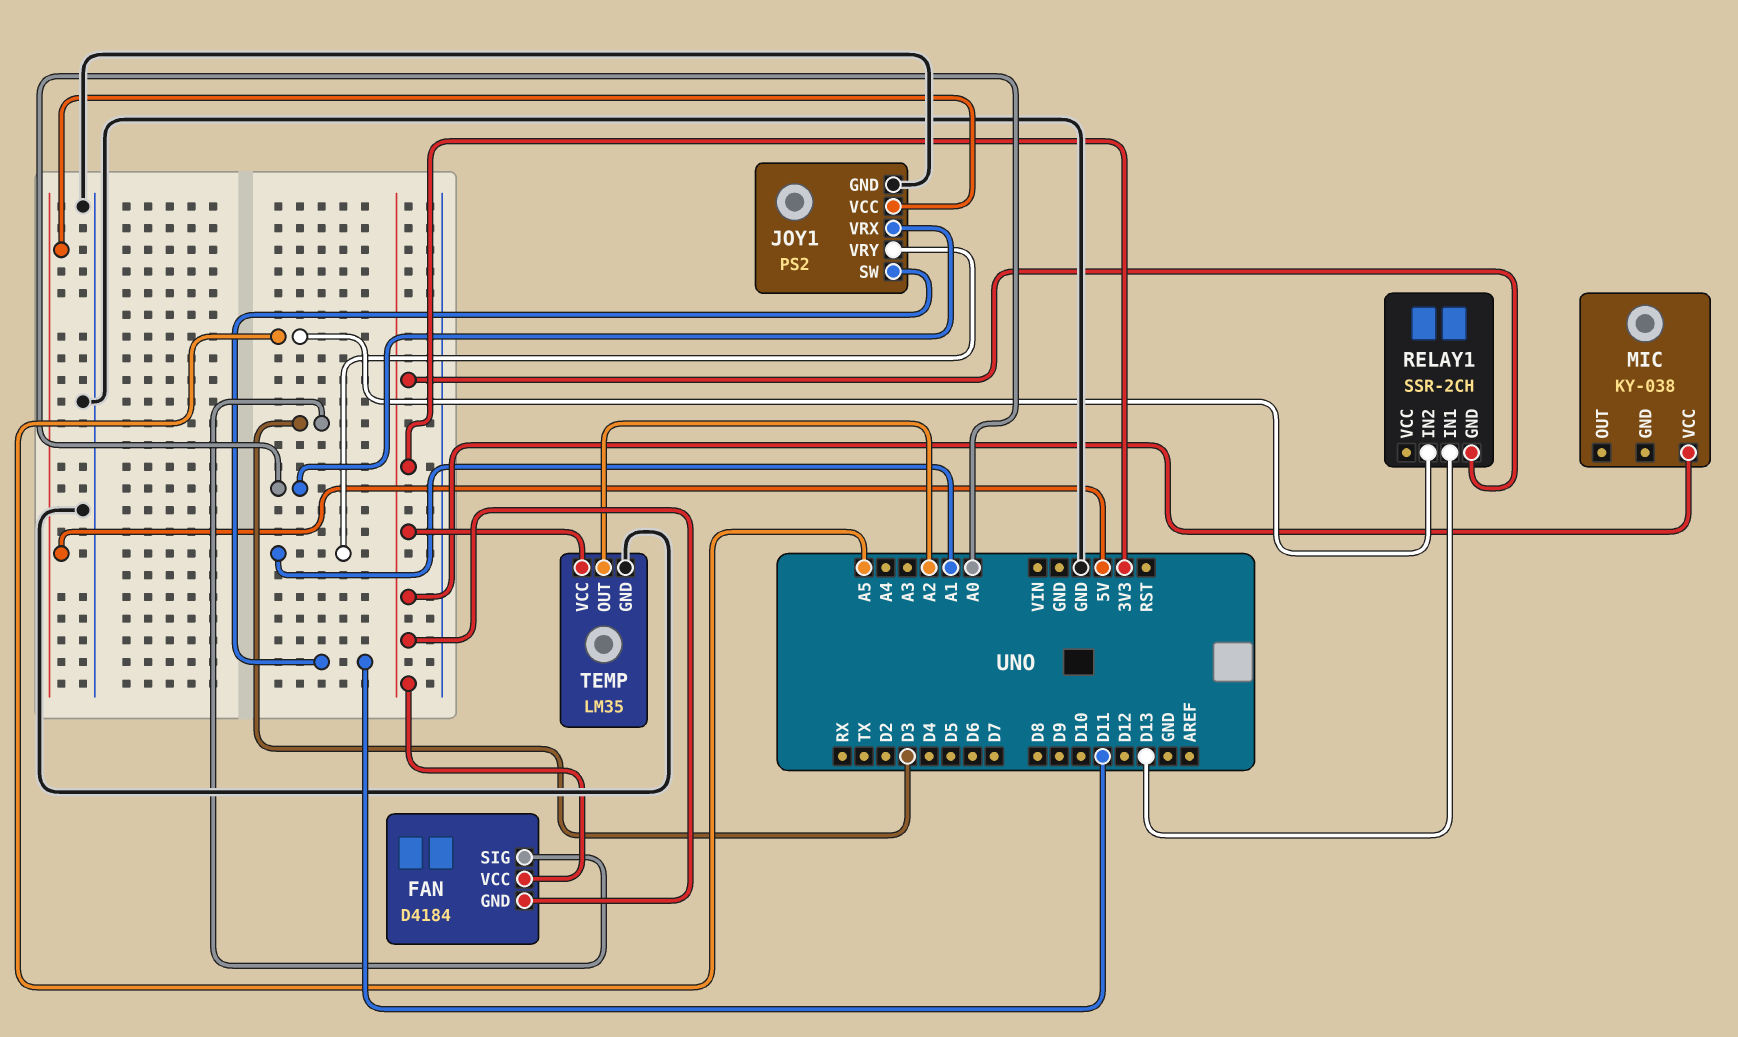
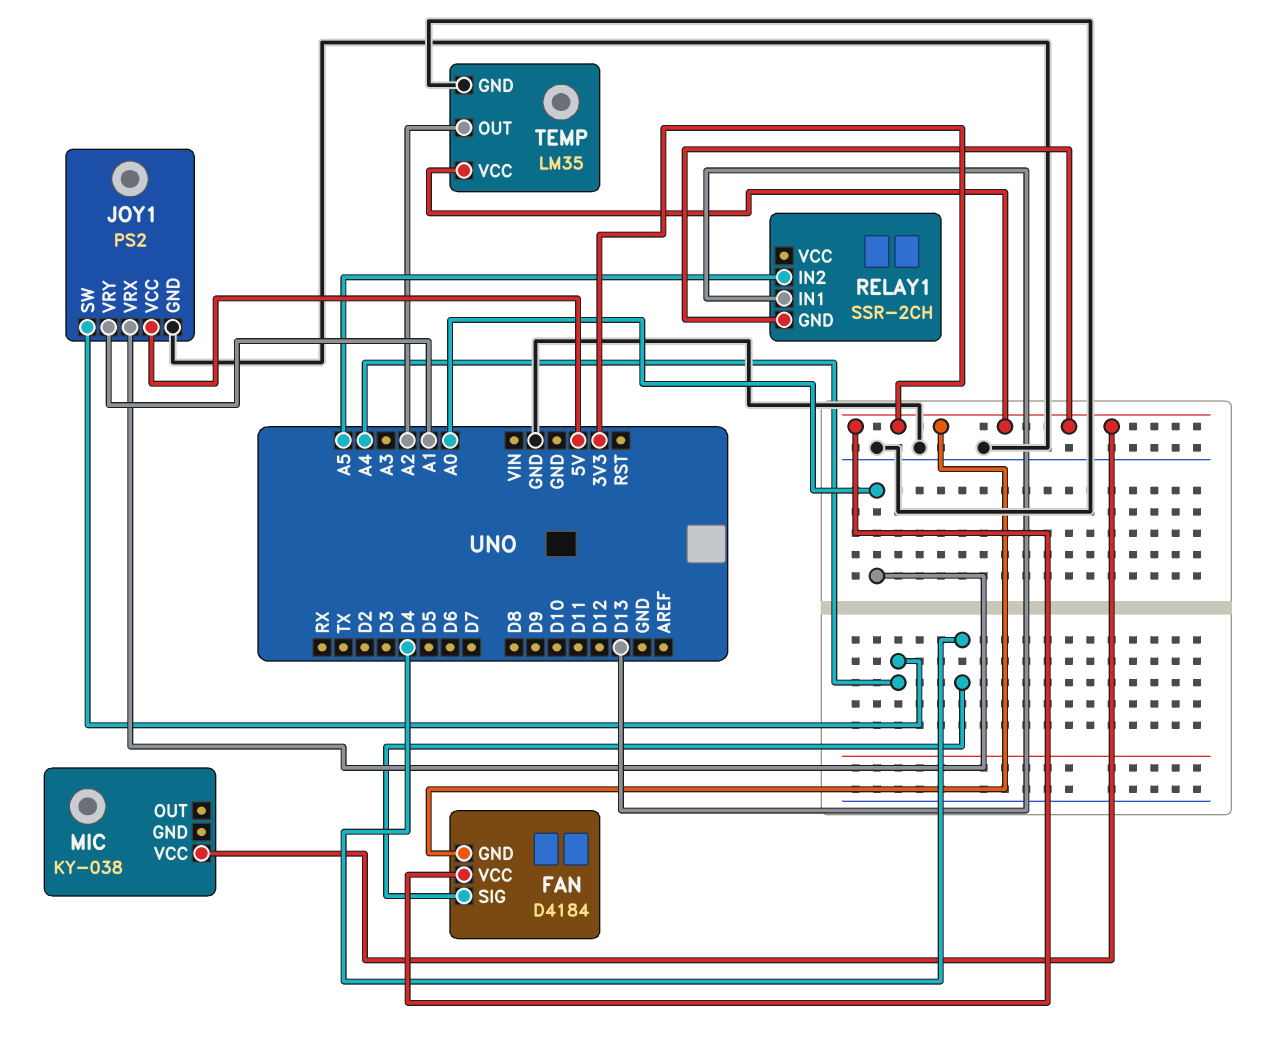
FAN pin SIG: D3 -> D4
JOY1 pin SW: D11 -> A4

